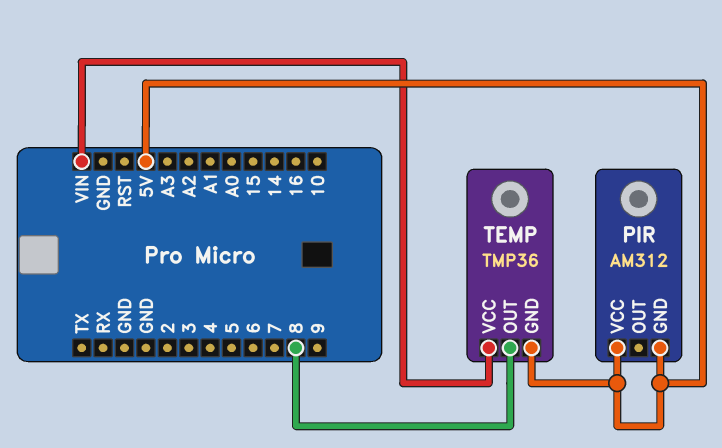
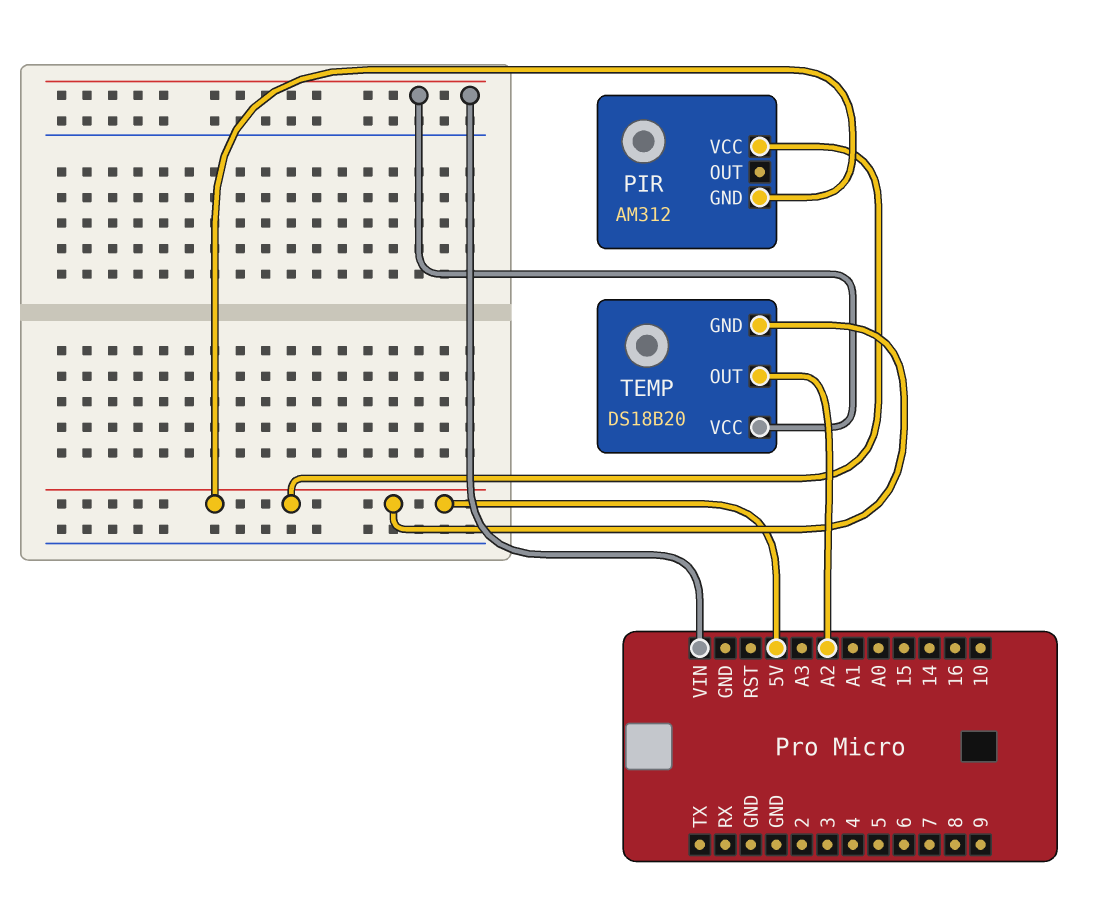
TEMP: TMP36 -> DS18B20
TEMP pin OUT: 8 -> A2

